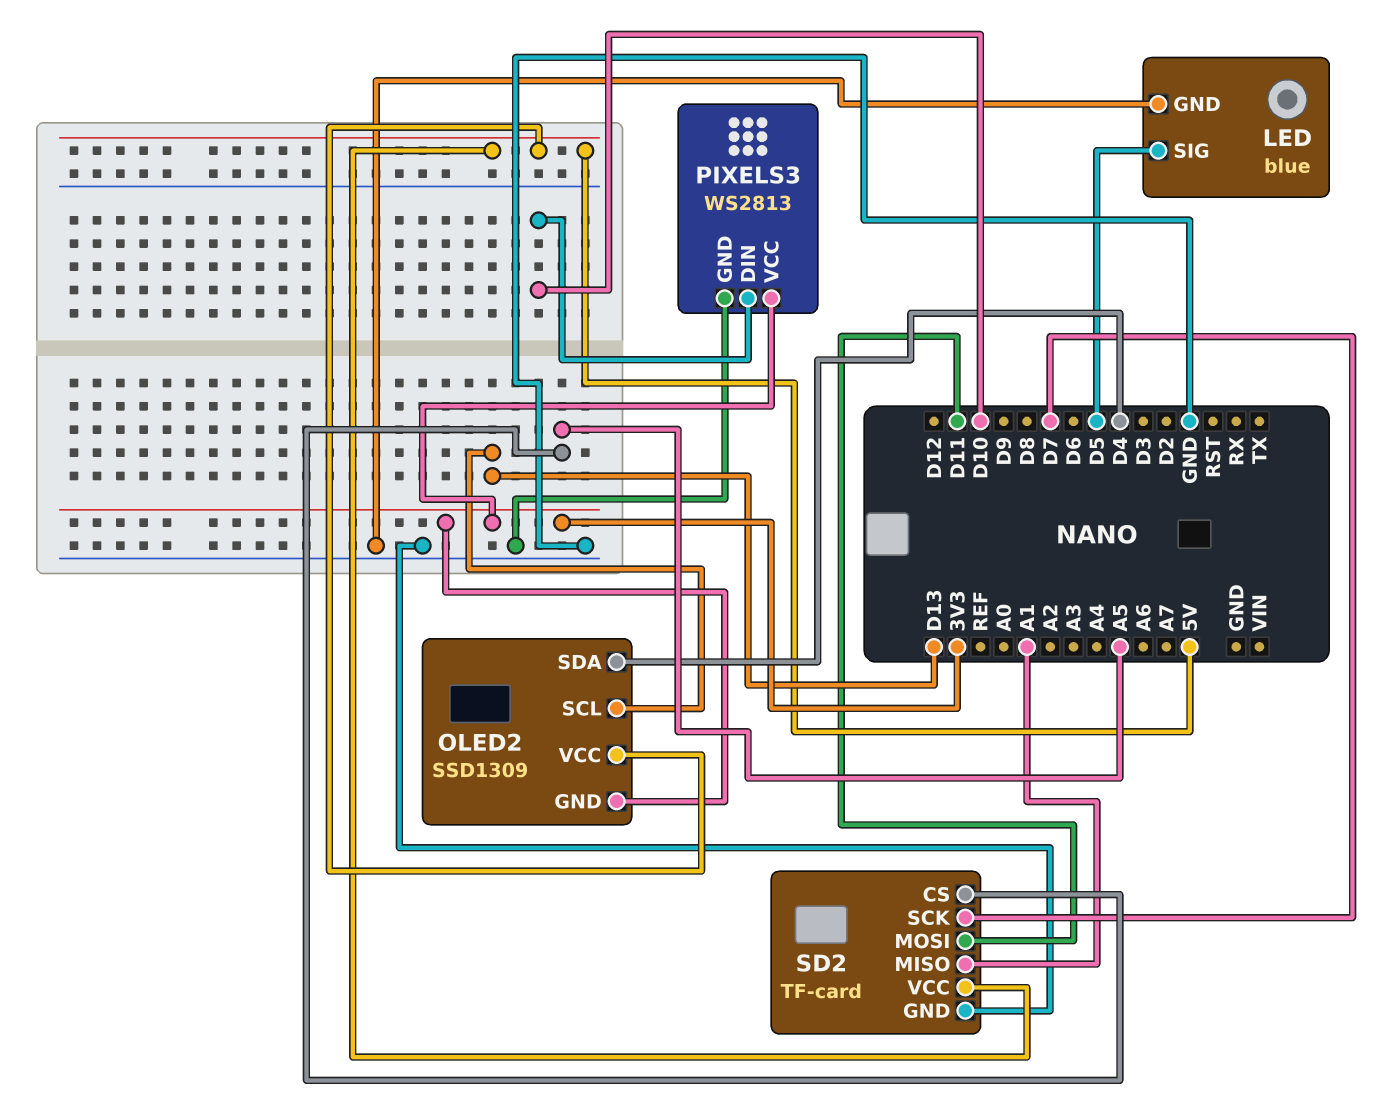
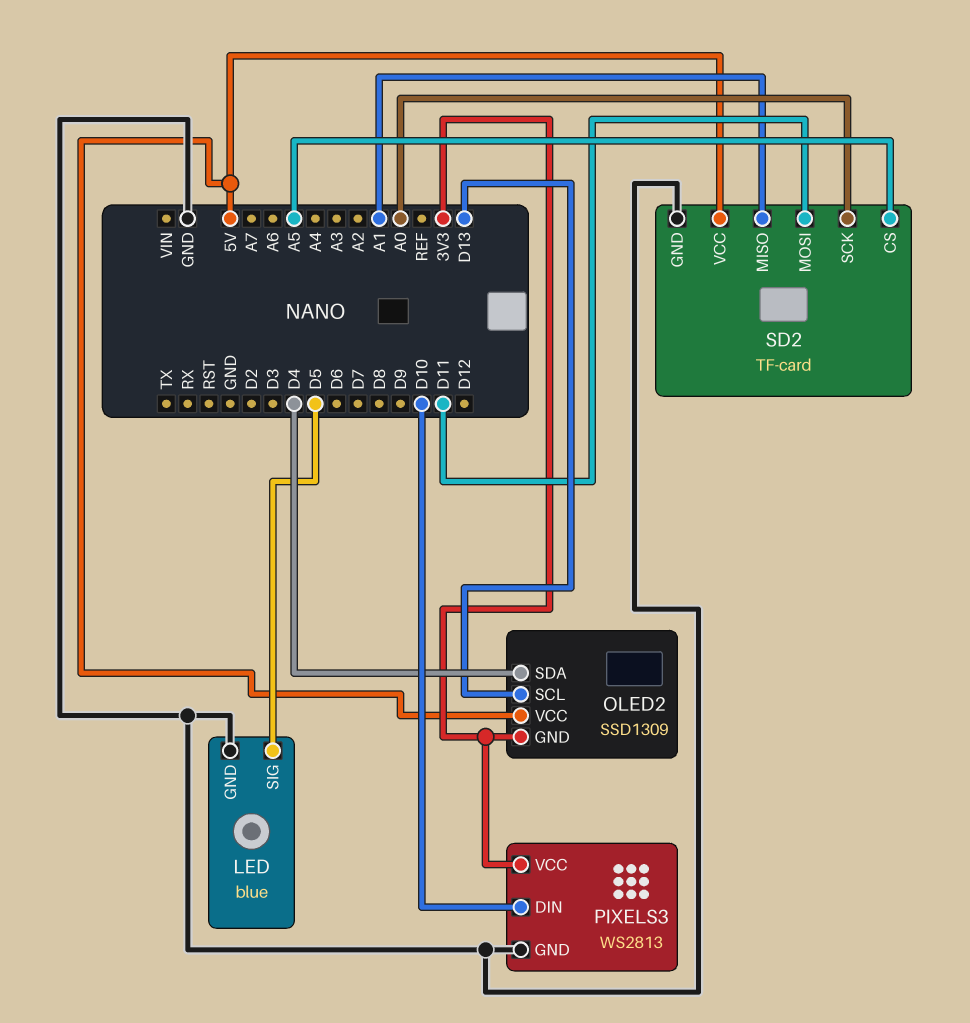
SD2 pin SCK: D7 -> A0

